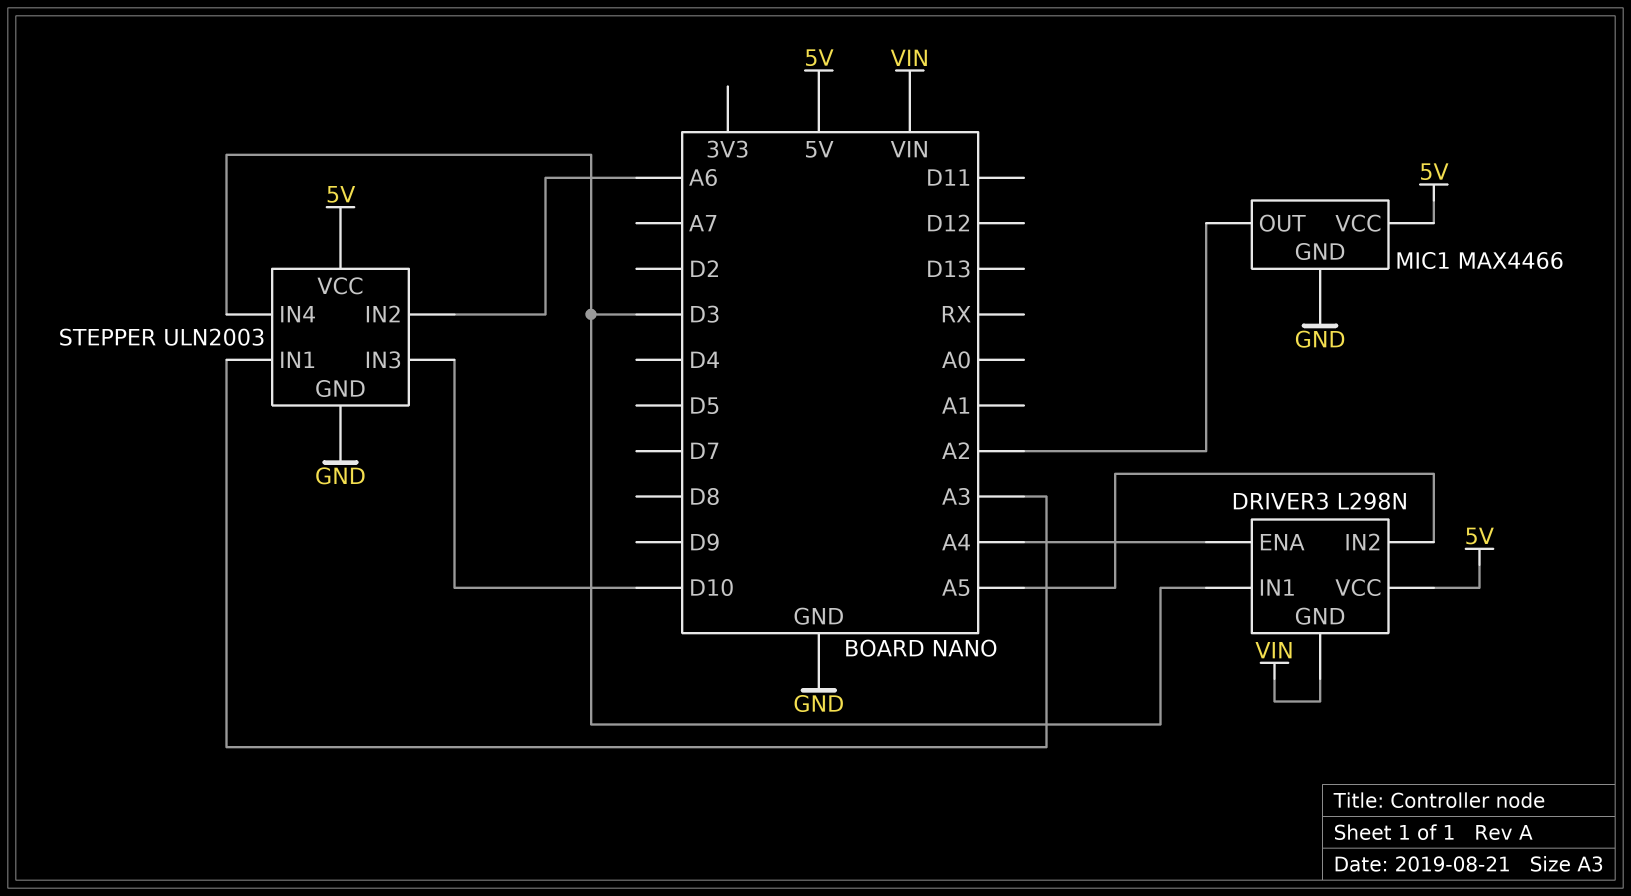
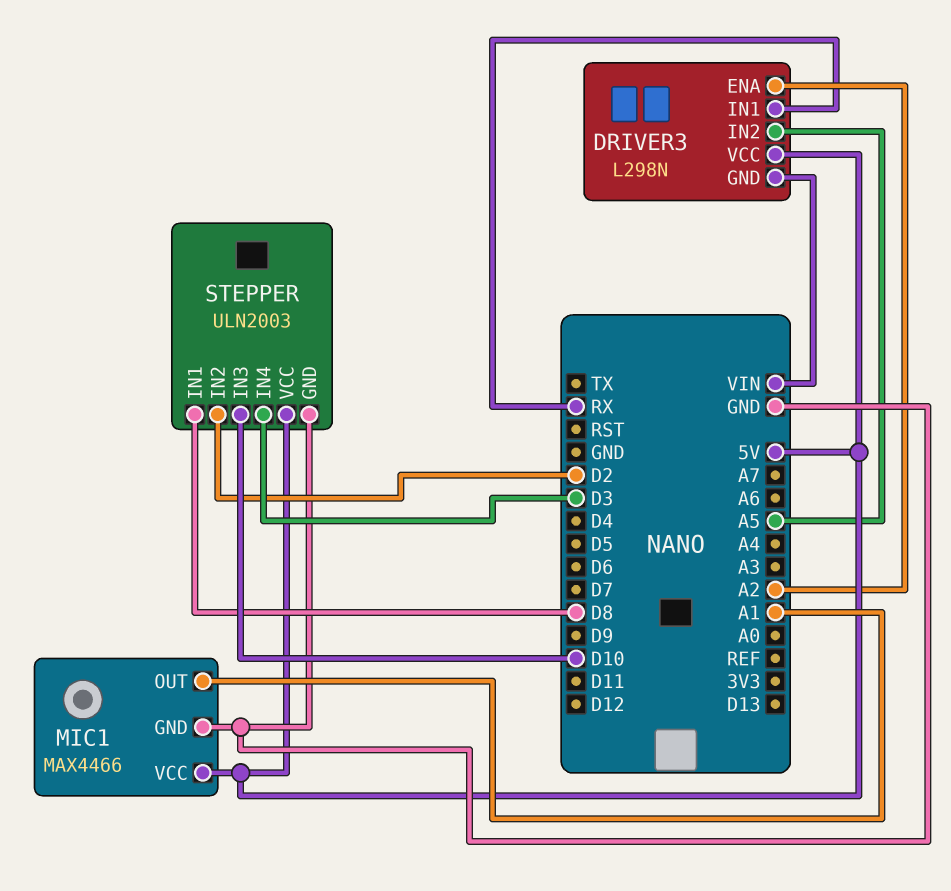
DRIVER3 pin ENA: A4 -> A2
DRIVER3 pin IN1: D3 -> RX
MIC1 pin OUT: A2 -> A1
STEPPER pin IN1: A3 -> D8
STEPPER pin IN2: A6 -> D2

